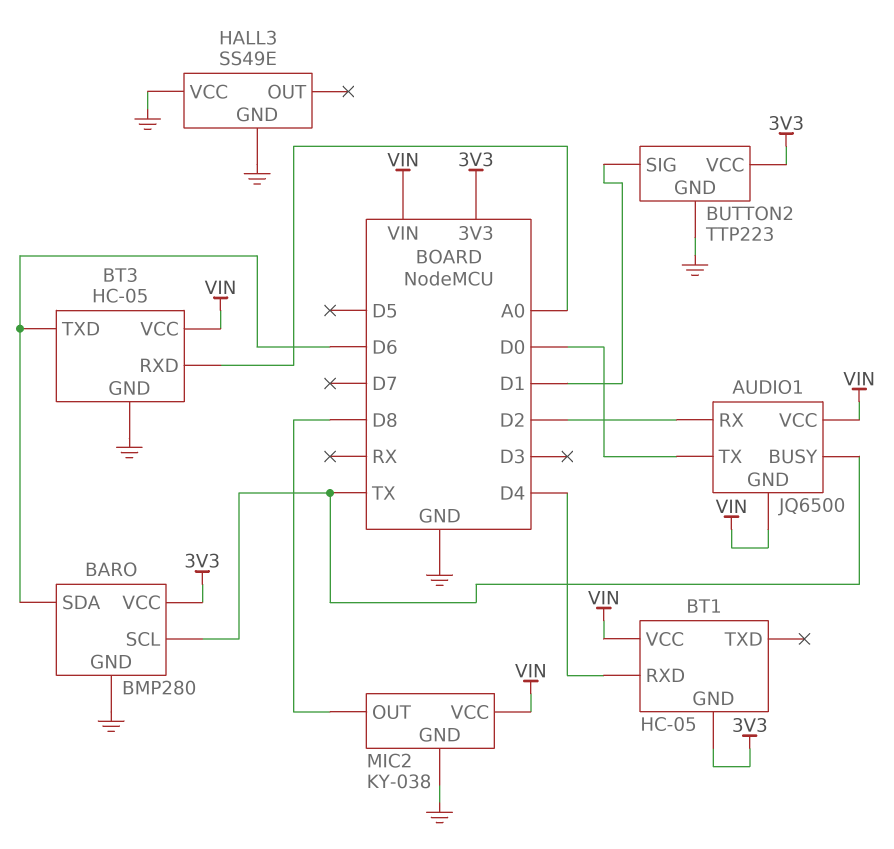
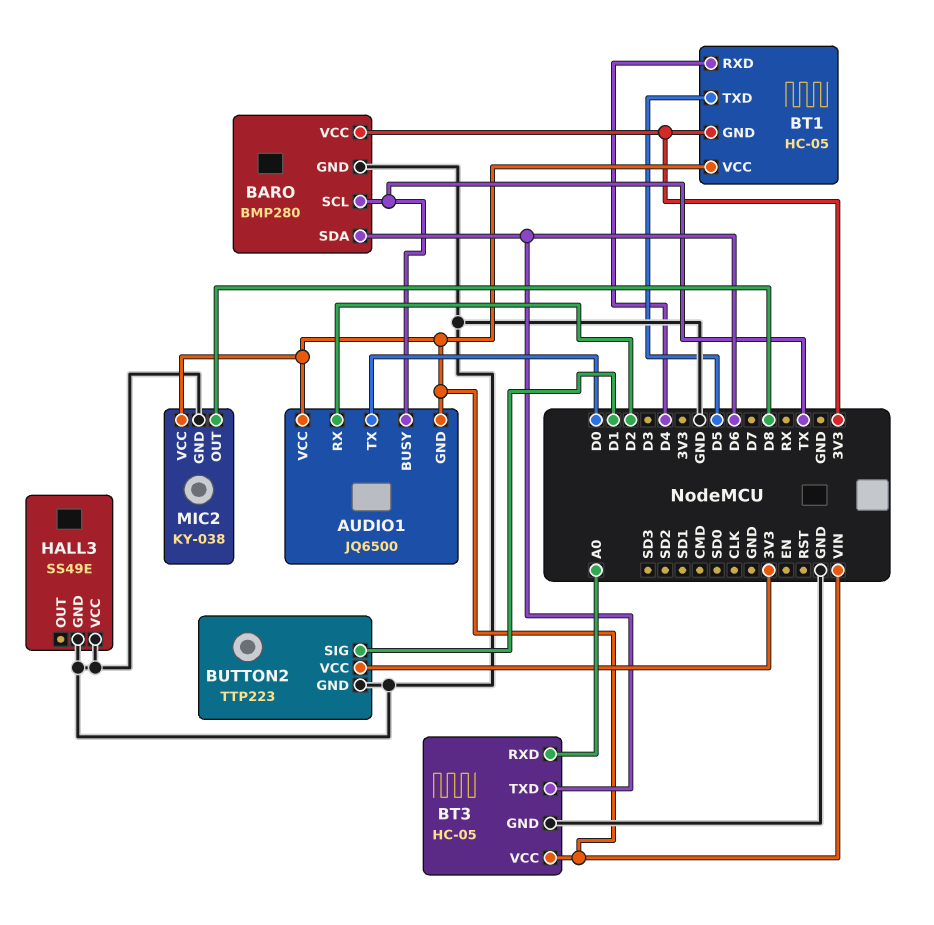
BT1 pin TXD: none -> D5

